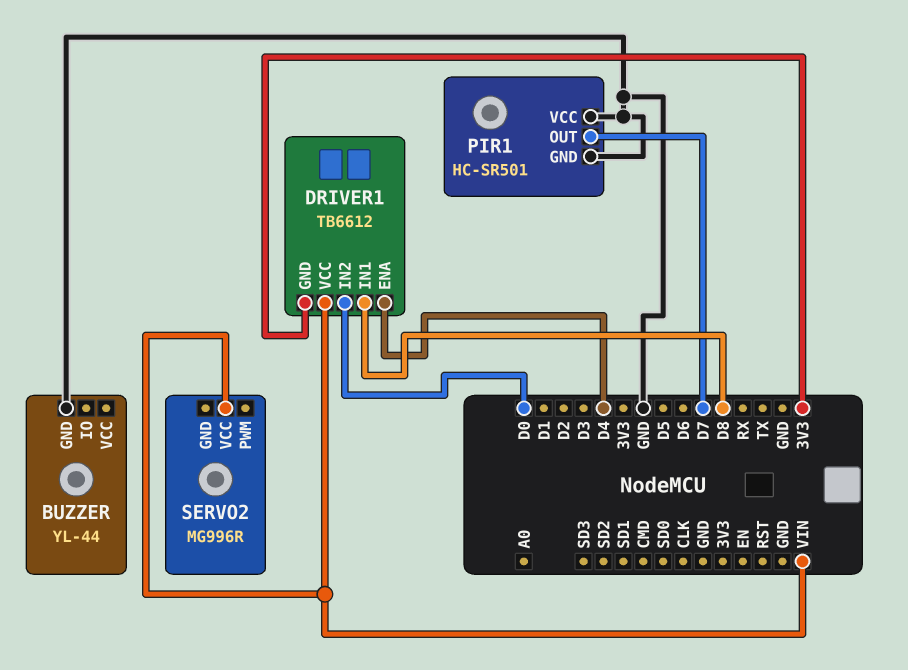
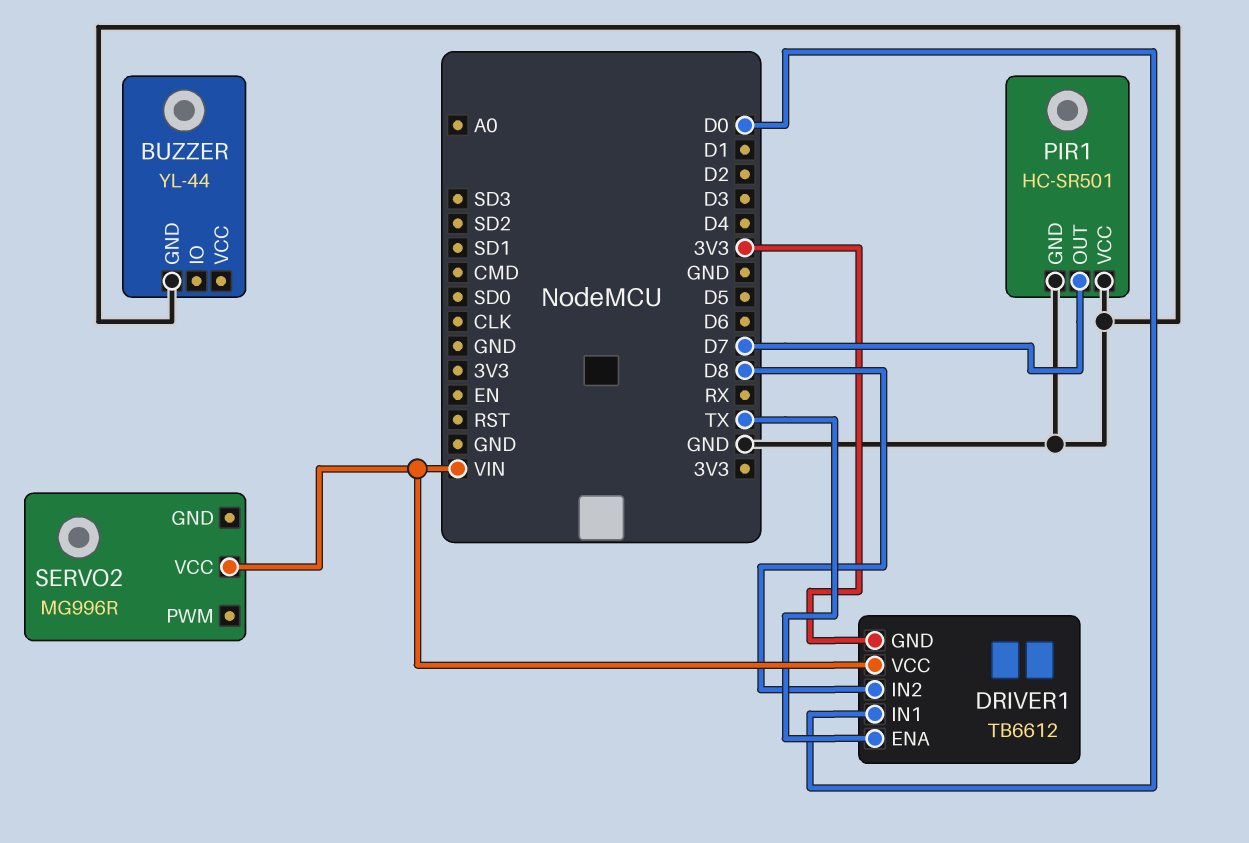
DRIVER1 pin ENA: D4 -> TX
DRIVER1 pin IN1: D8 -> D0
DRIVER1 pin IN2: D0 -> D8

